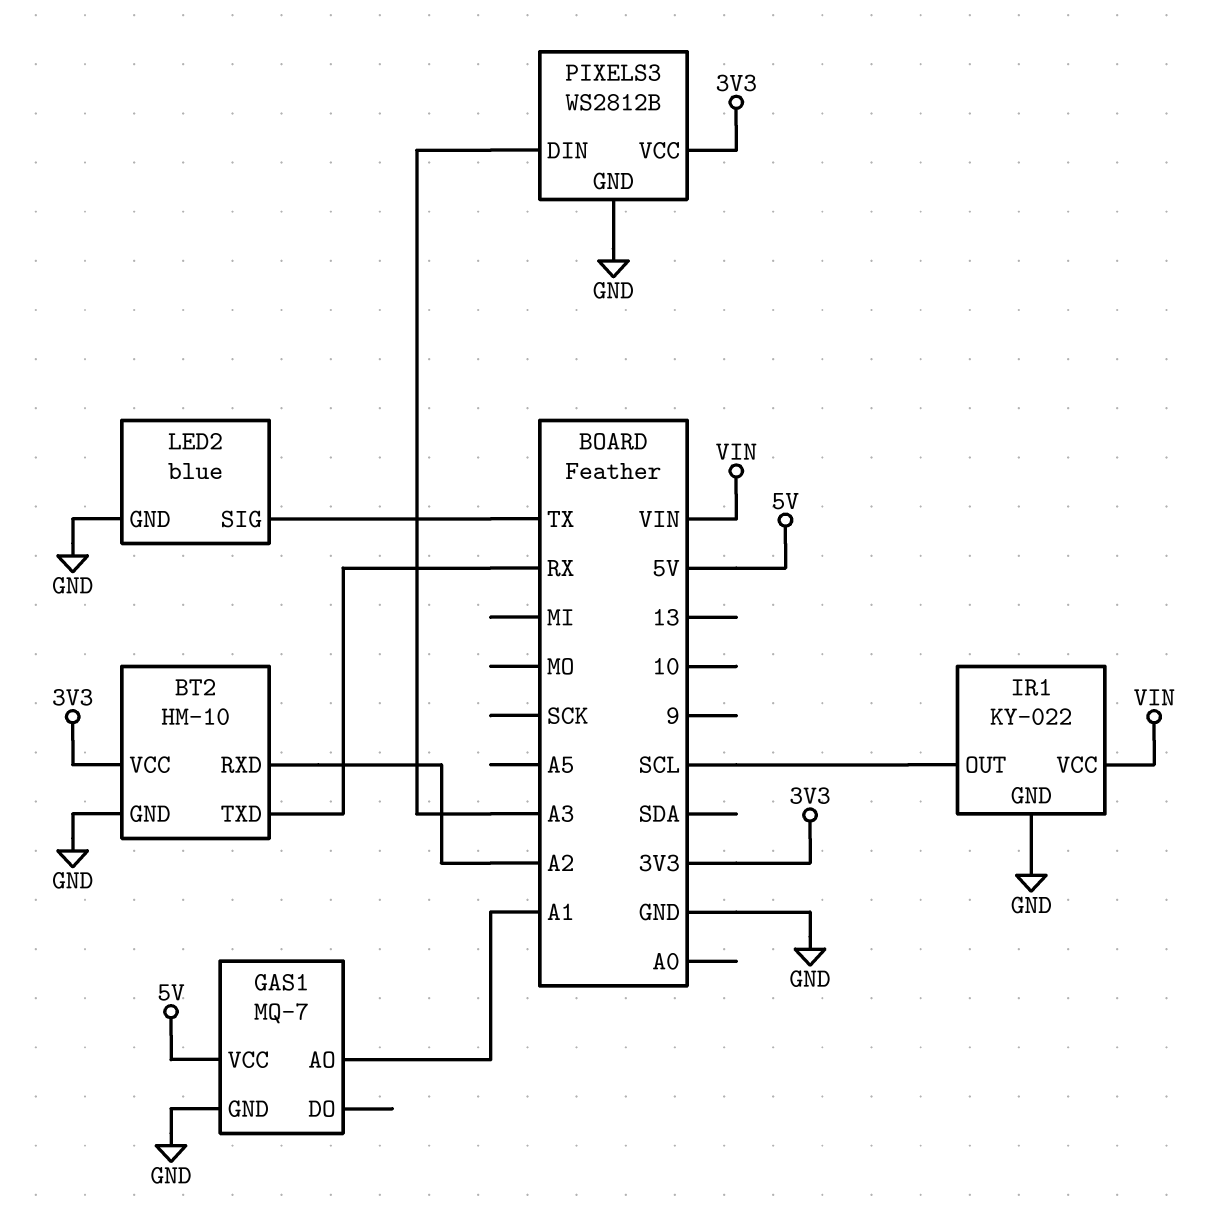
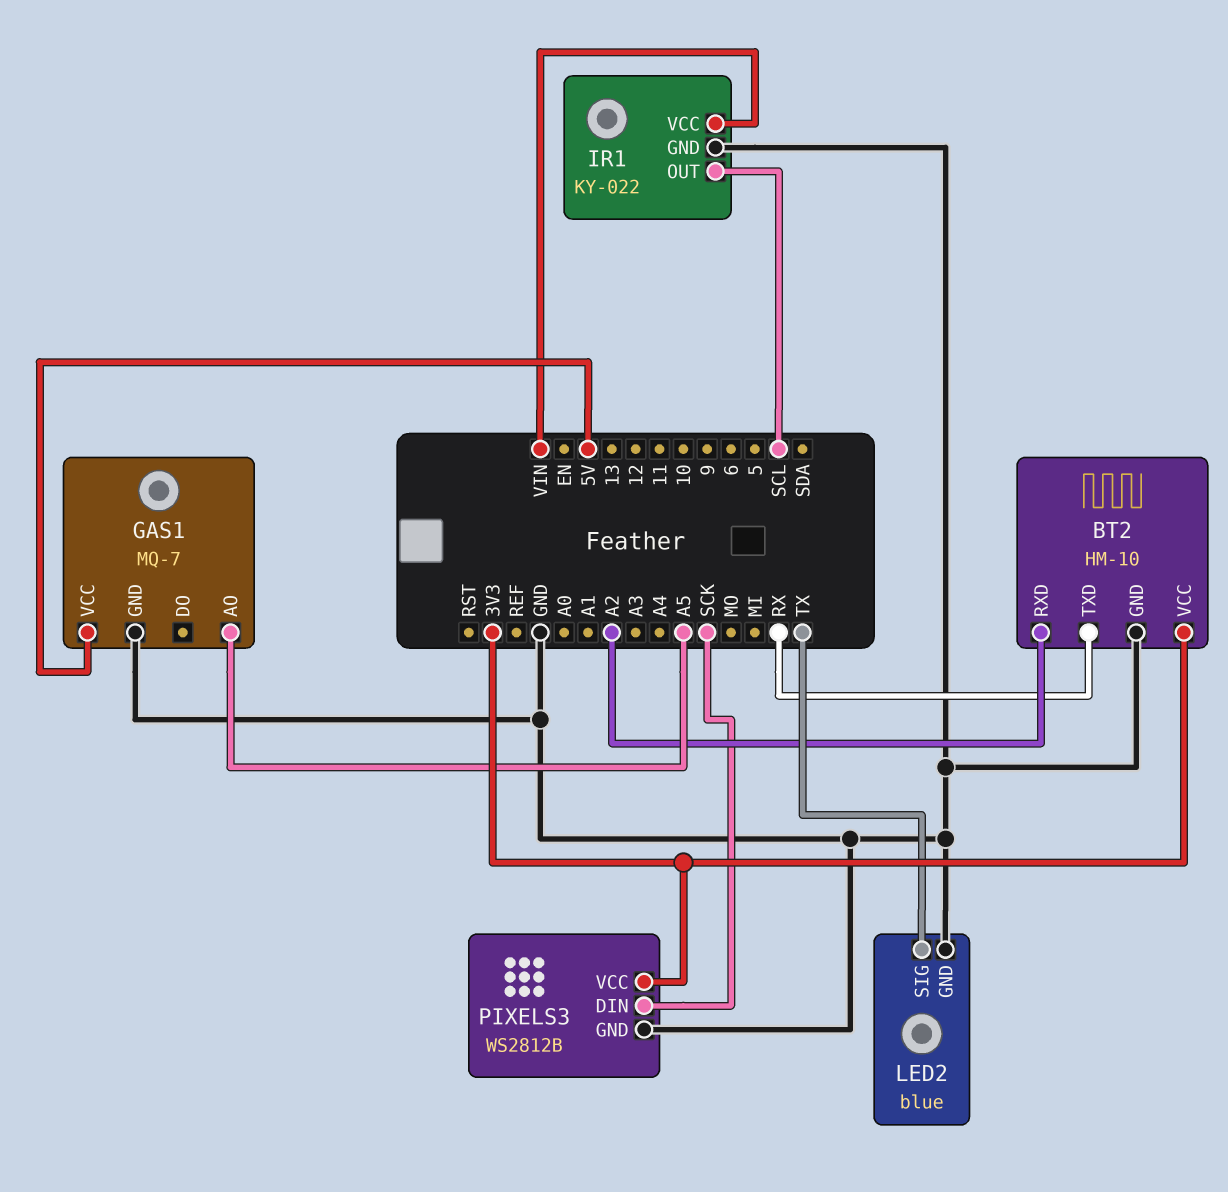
GAS1 pin AO: A1 -> A5
PIXELS3 pin DIN: A3 -> SCK

